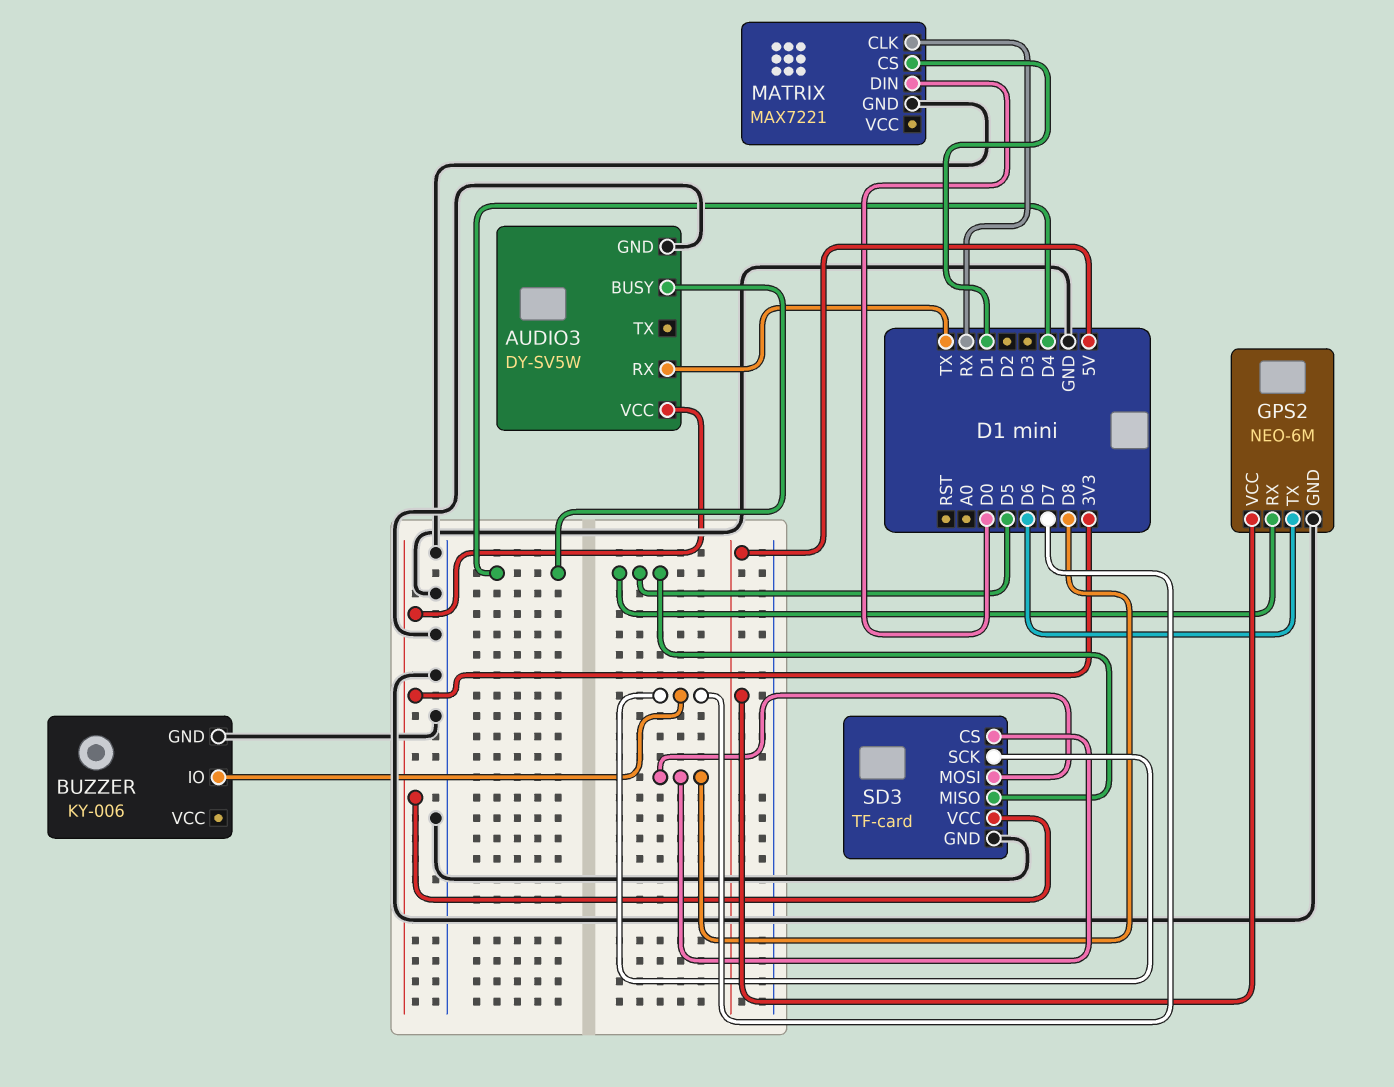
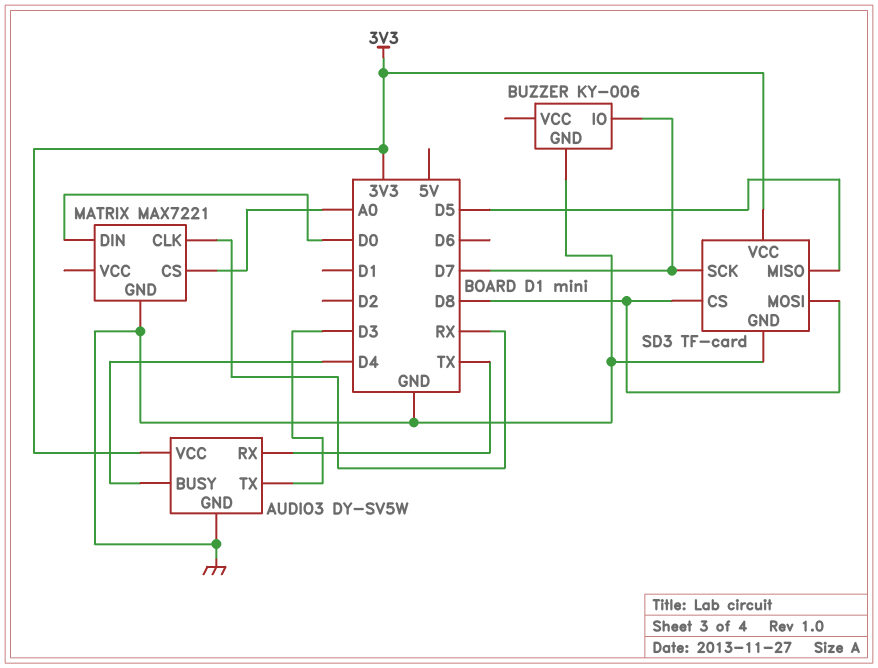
AUDIO3 pin TX: none -> D3
GPS2: NEO-6M -> none
GPS2 pin GND: GND -> none
GPS2 pin RX: D5 -> none
GPS2 pin TX: D6 -> none
GPS2 pin VCC: 5V -> none
MATRIX pin CS: D1 -> A0

